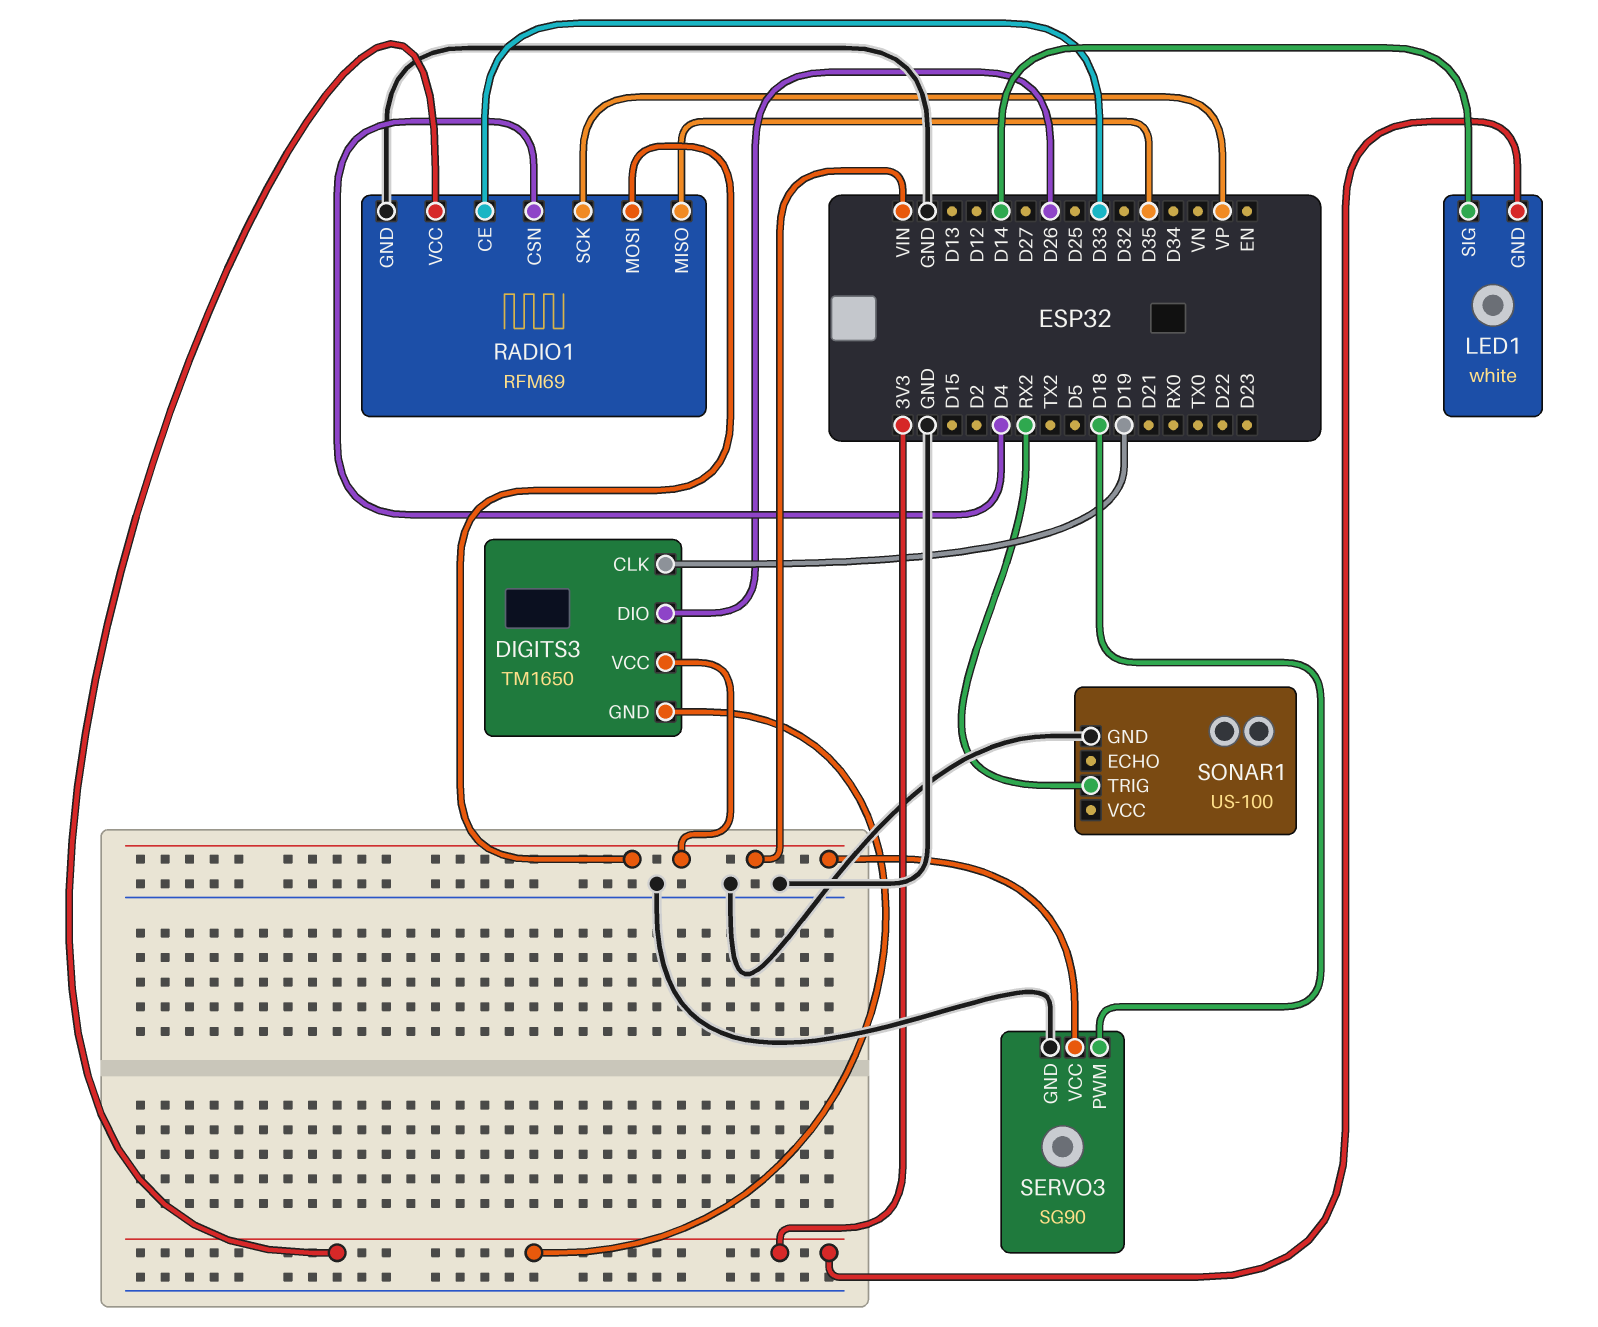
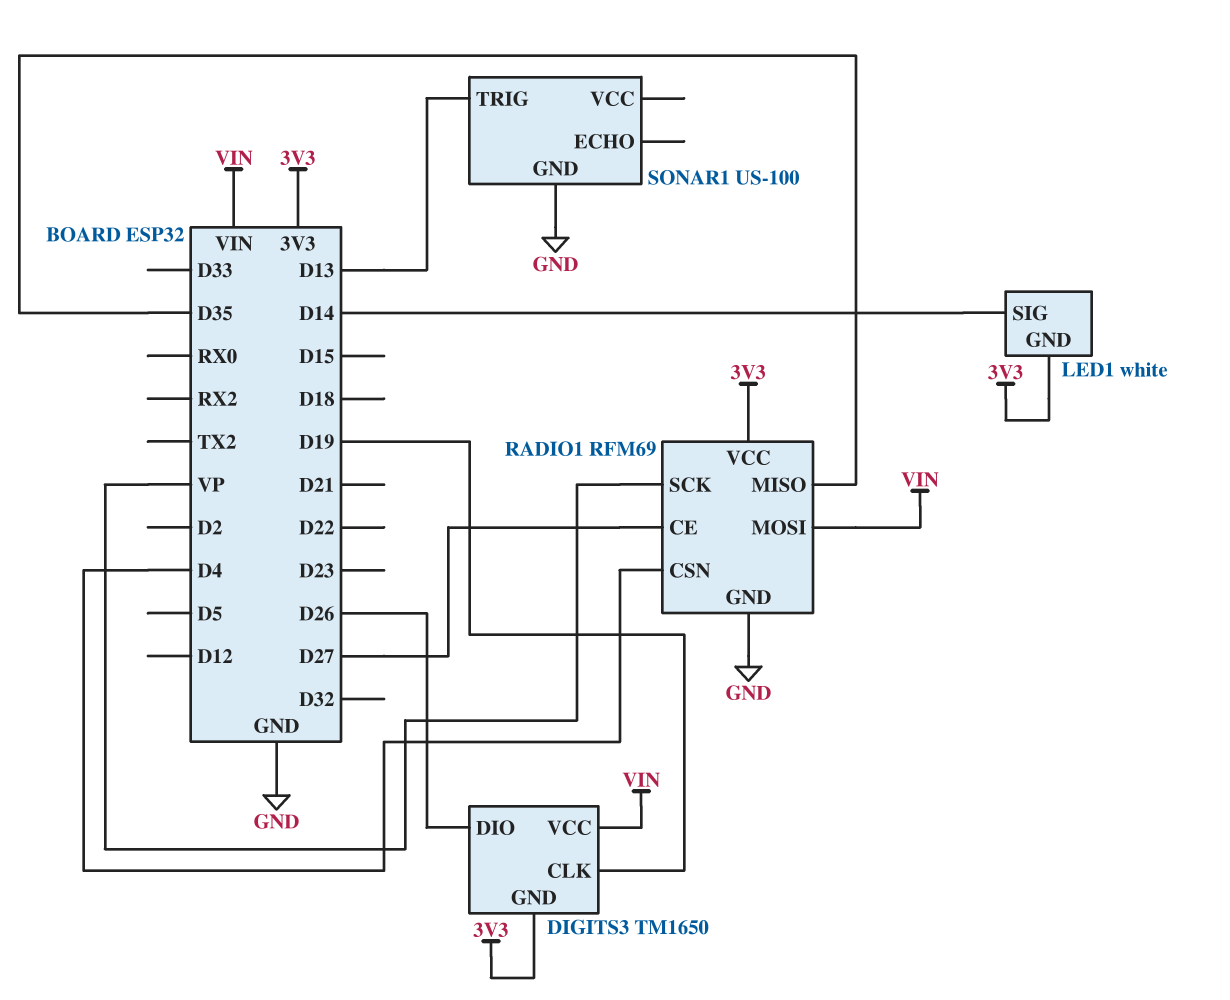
RADIO1 pin CE: D33 -> D27
SERVO3: SG90 -> none
SERVO3 pin GND: GND -> none
SERVO3 pin PWM: D18 -> none
SERVO3 pin VCC: VIN -> none
SONAR1 pin TRIG: RX2 -> D13

